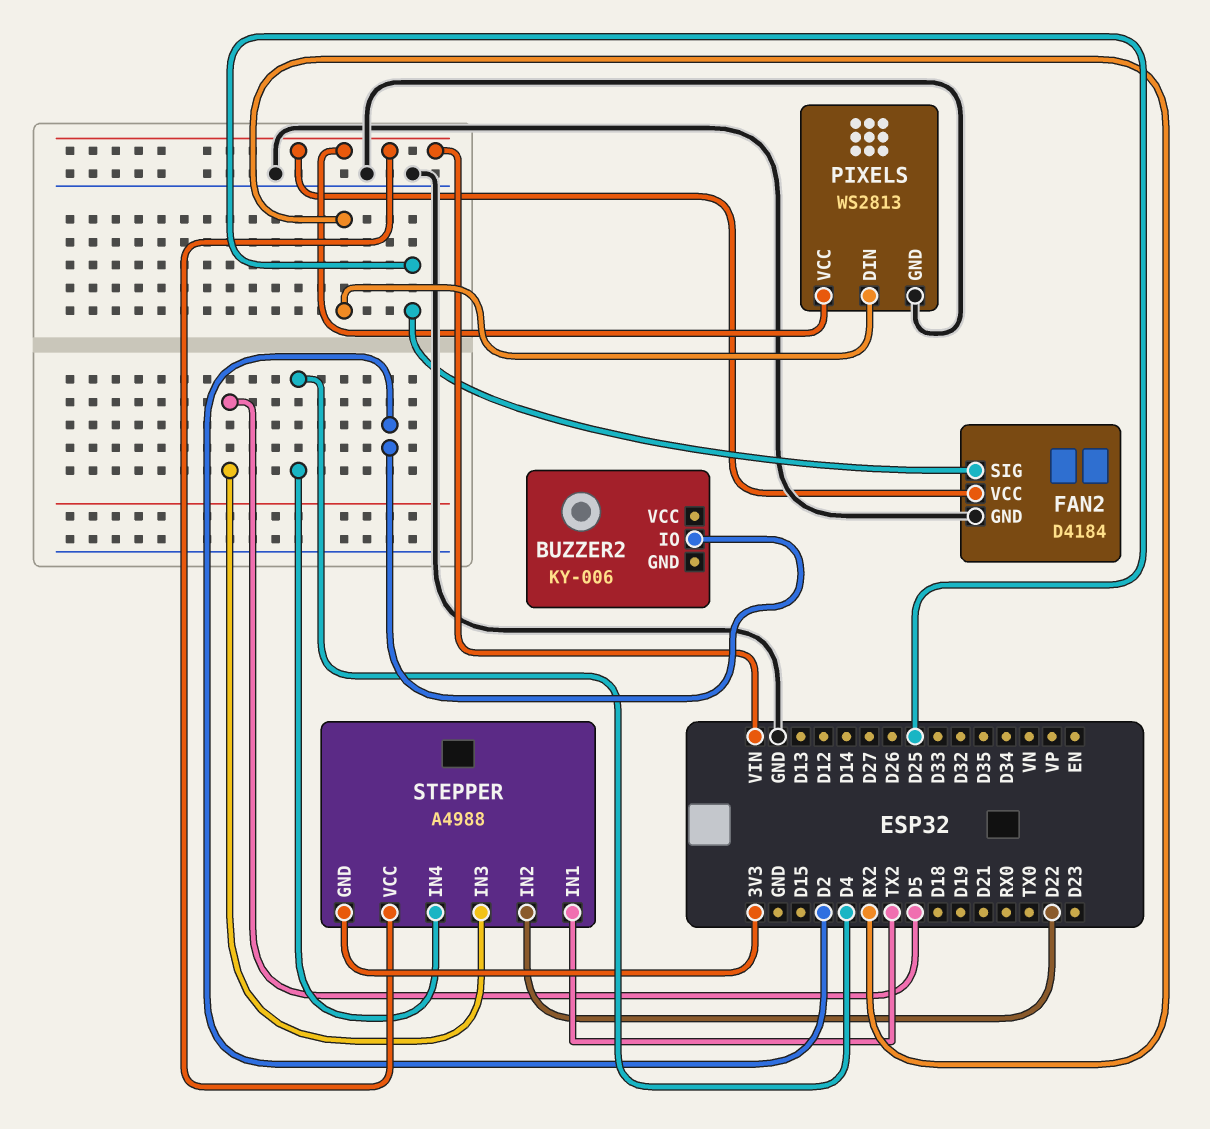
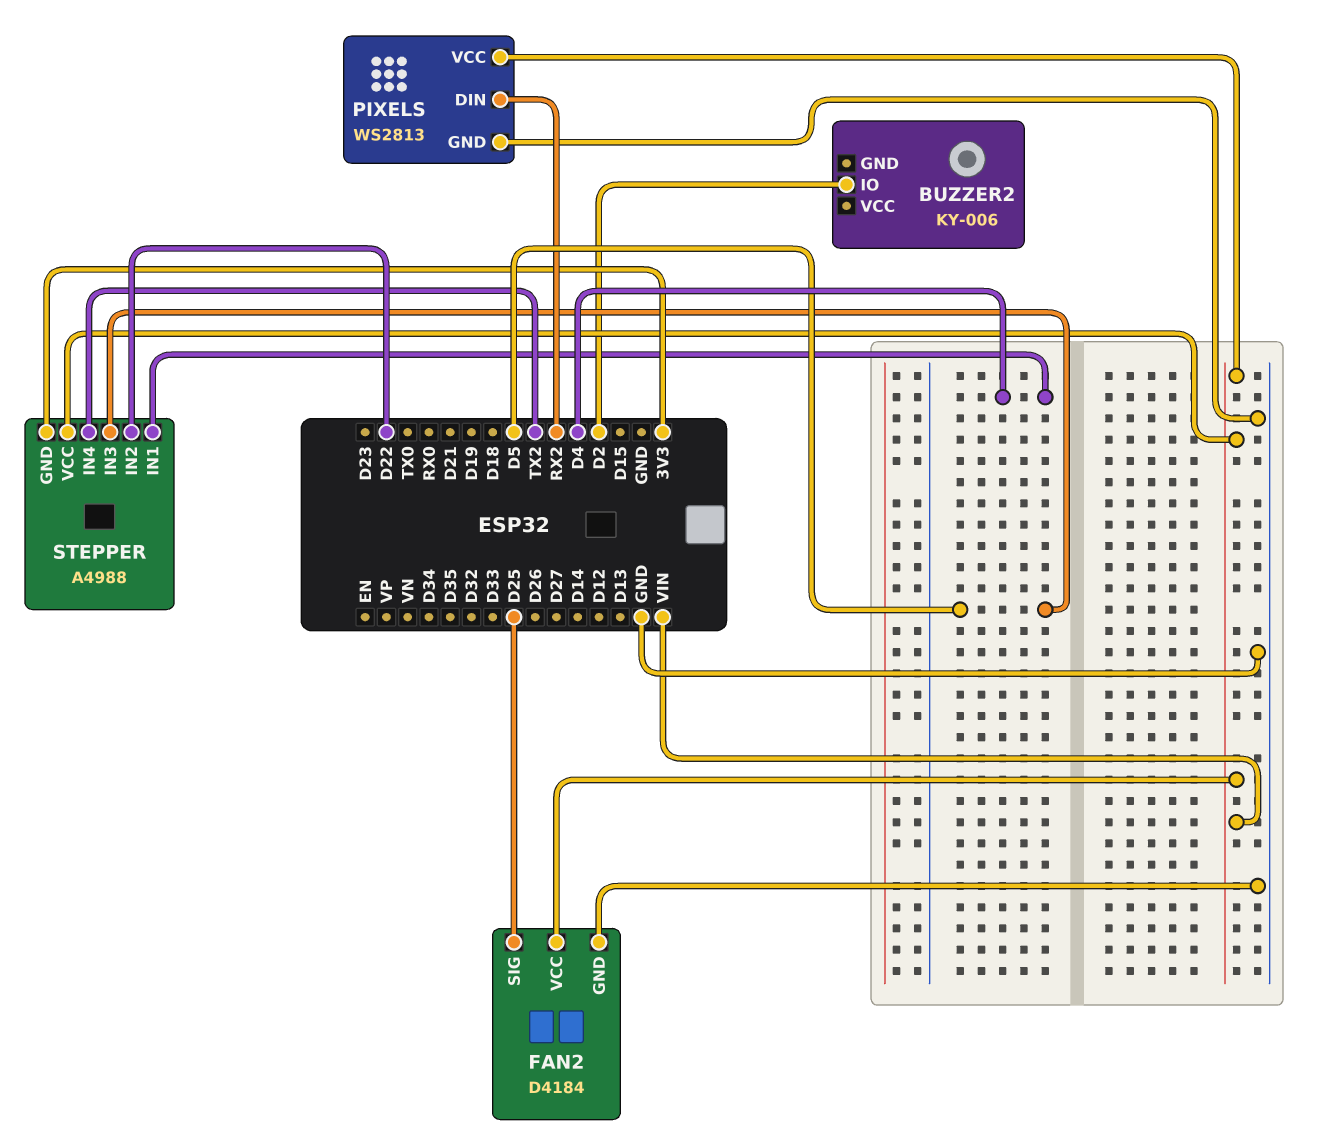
STEPPER pin IN1: TX2 -> D4
STEPPER pin IN4: D4 -> TX2

